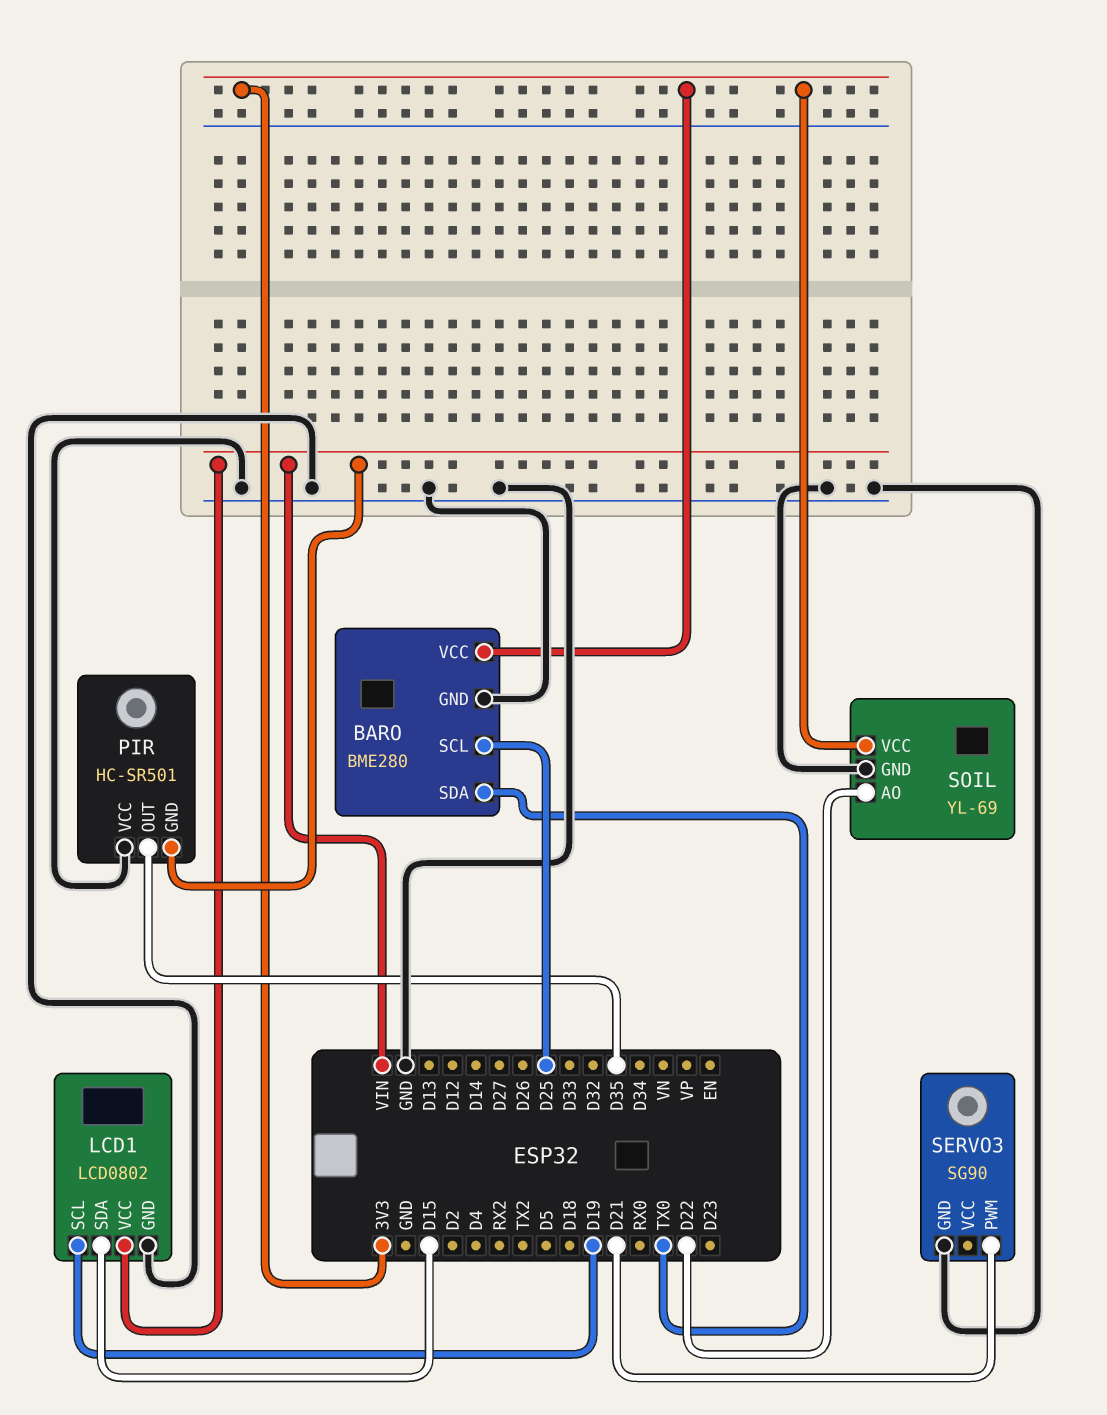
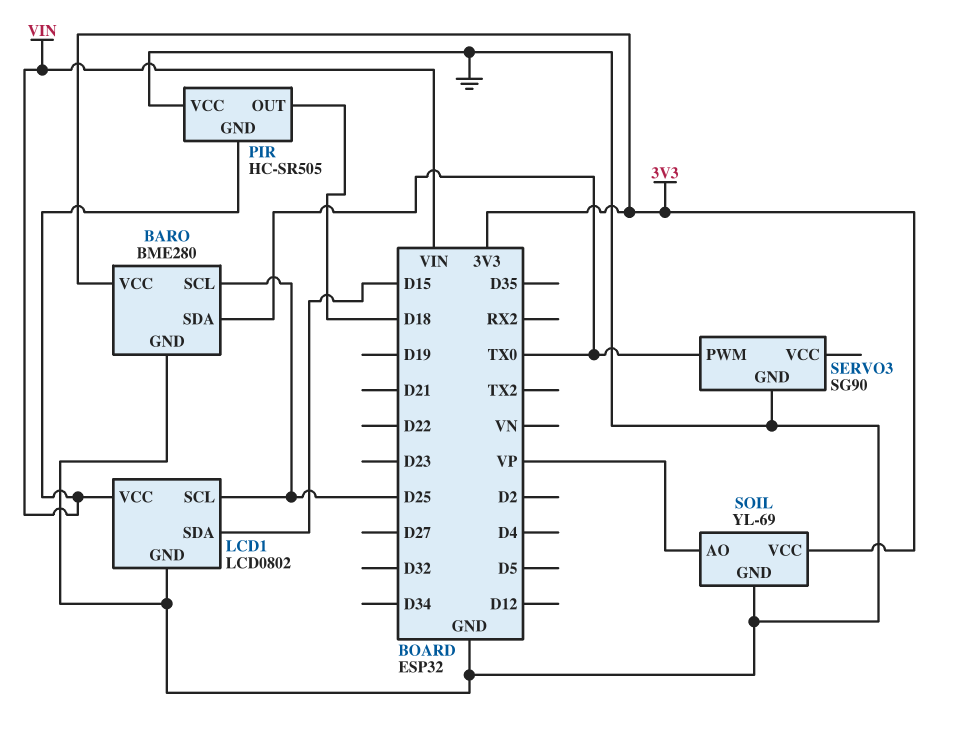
LCD1 pin SCL: D19 -> D25
PIR: HC-SR501 -> HC-SR505
PIR pin OUT: D35 -> D18
SERVO3 pin PWM: D21 -> TX0
SOIL pin AO: D22 -> VP

